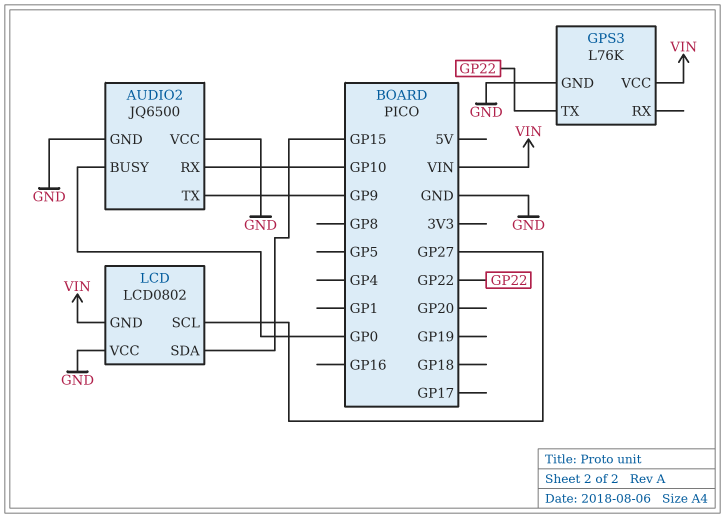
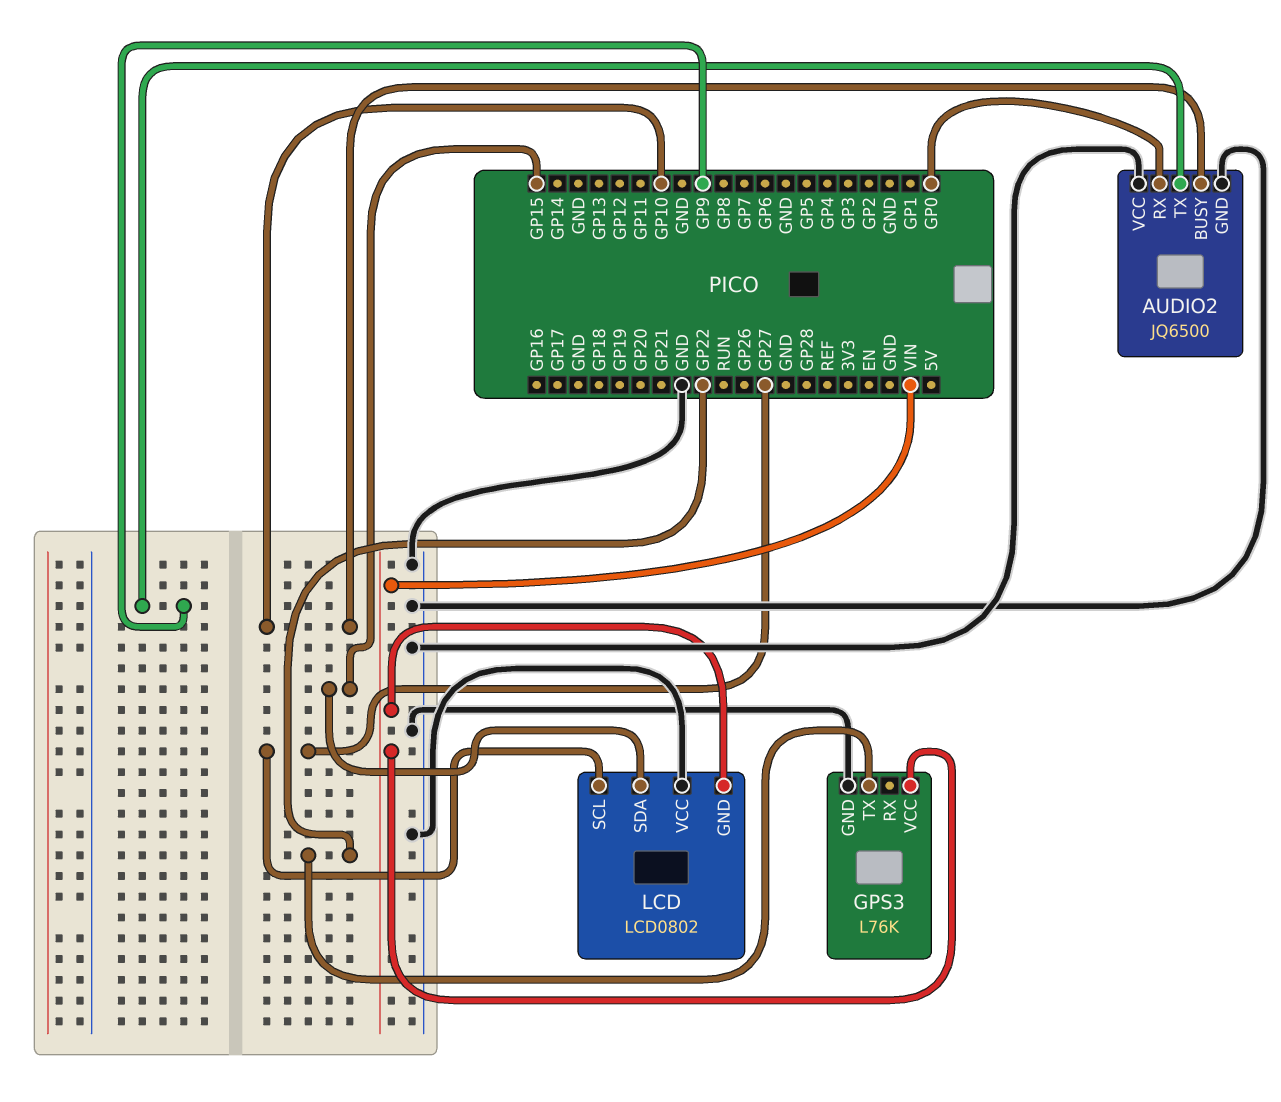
AUDIO2 pin BUSY: GP0 -> GP10
AUDIO2 pin RX: GP10 -> GP0

